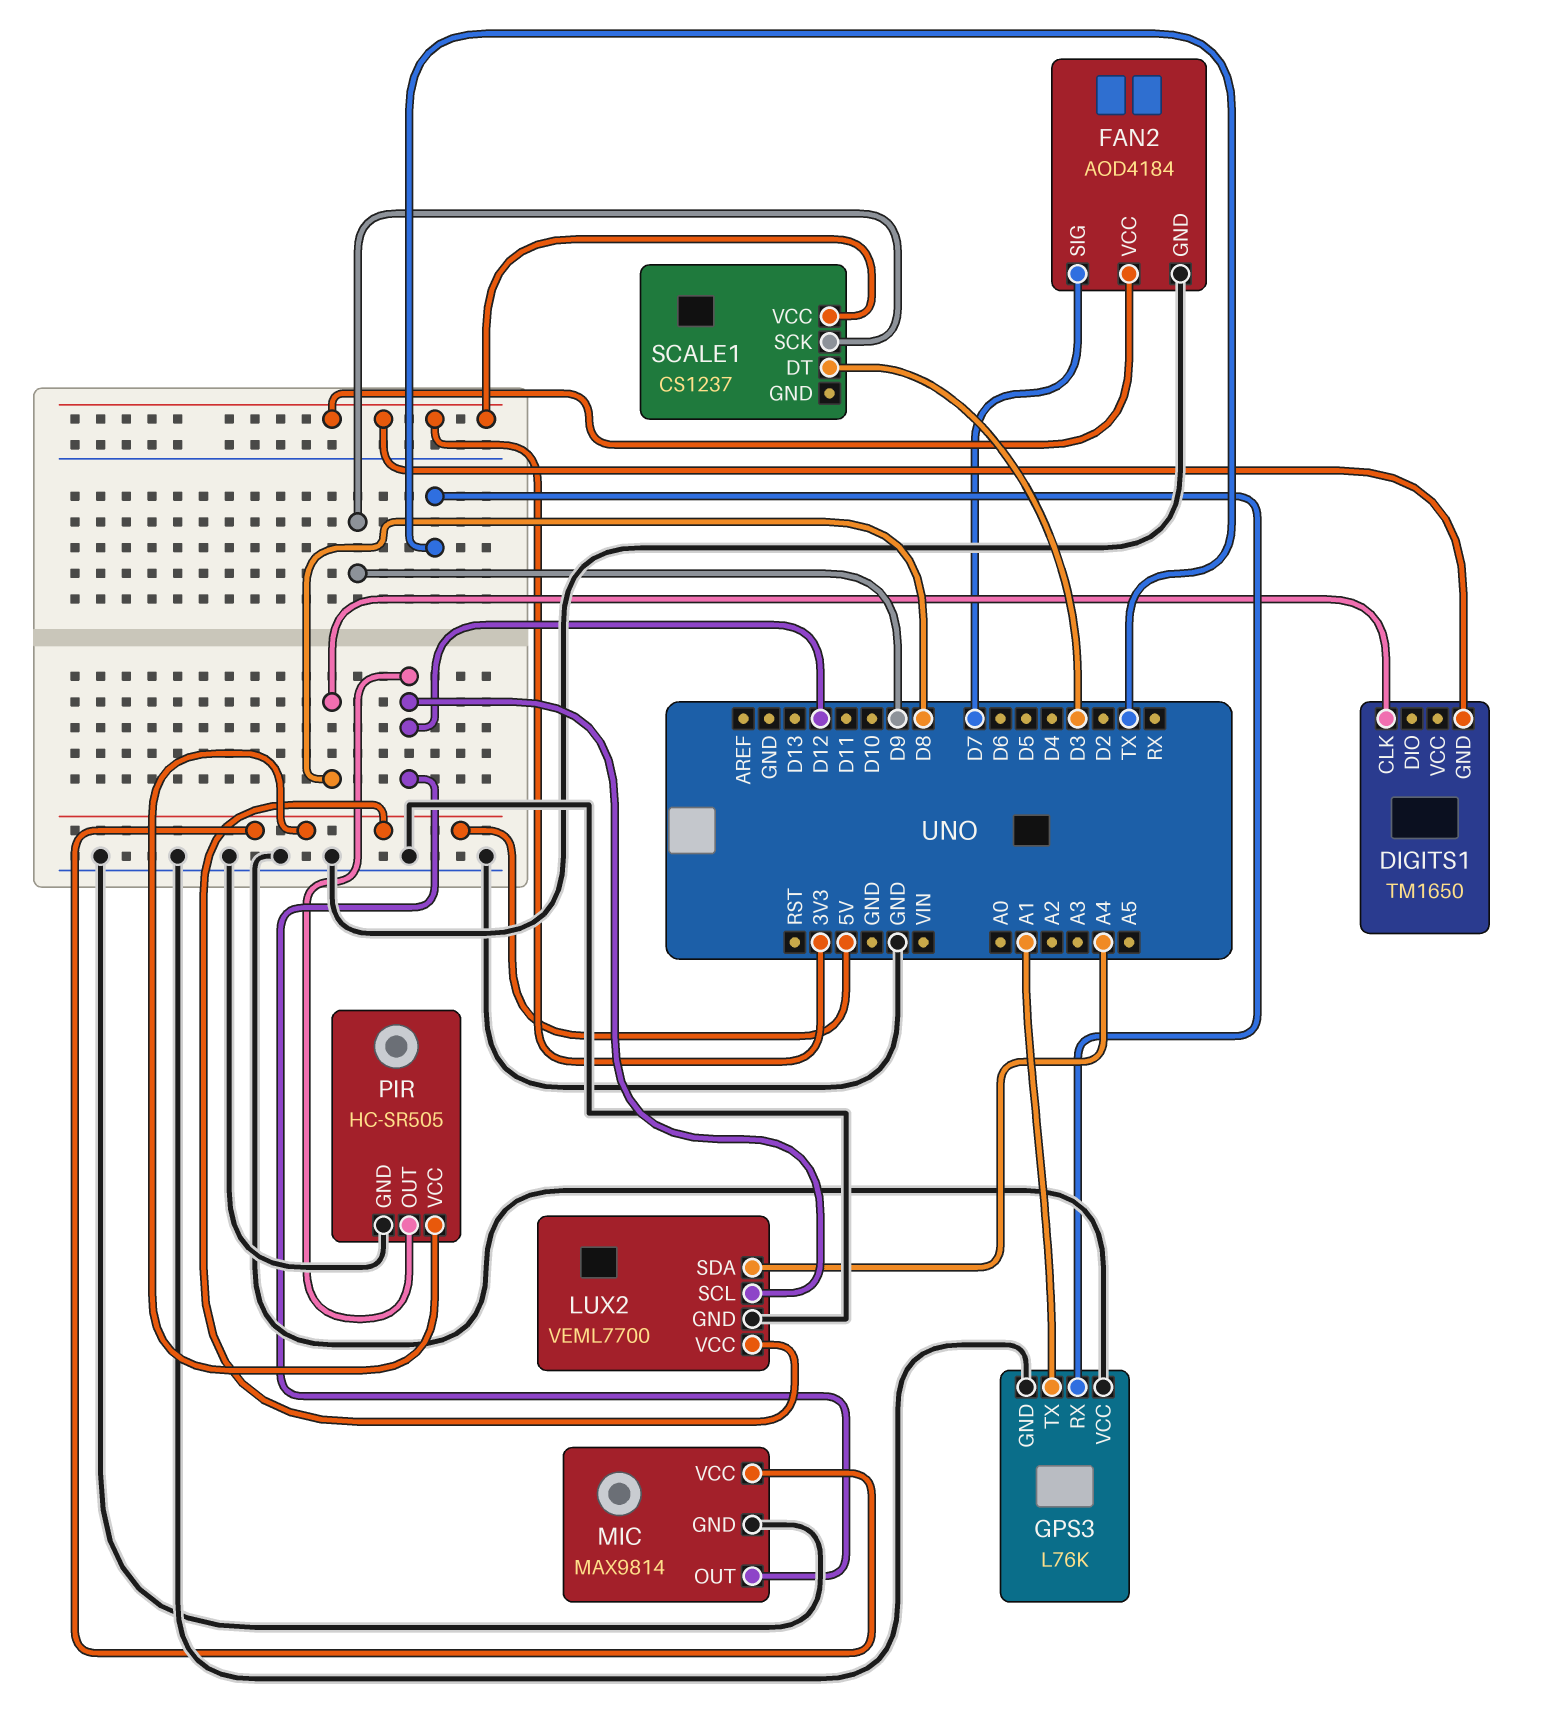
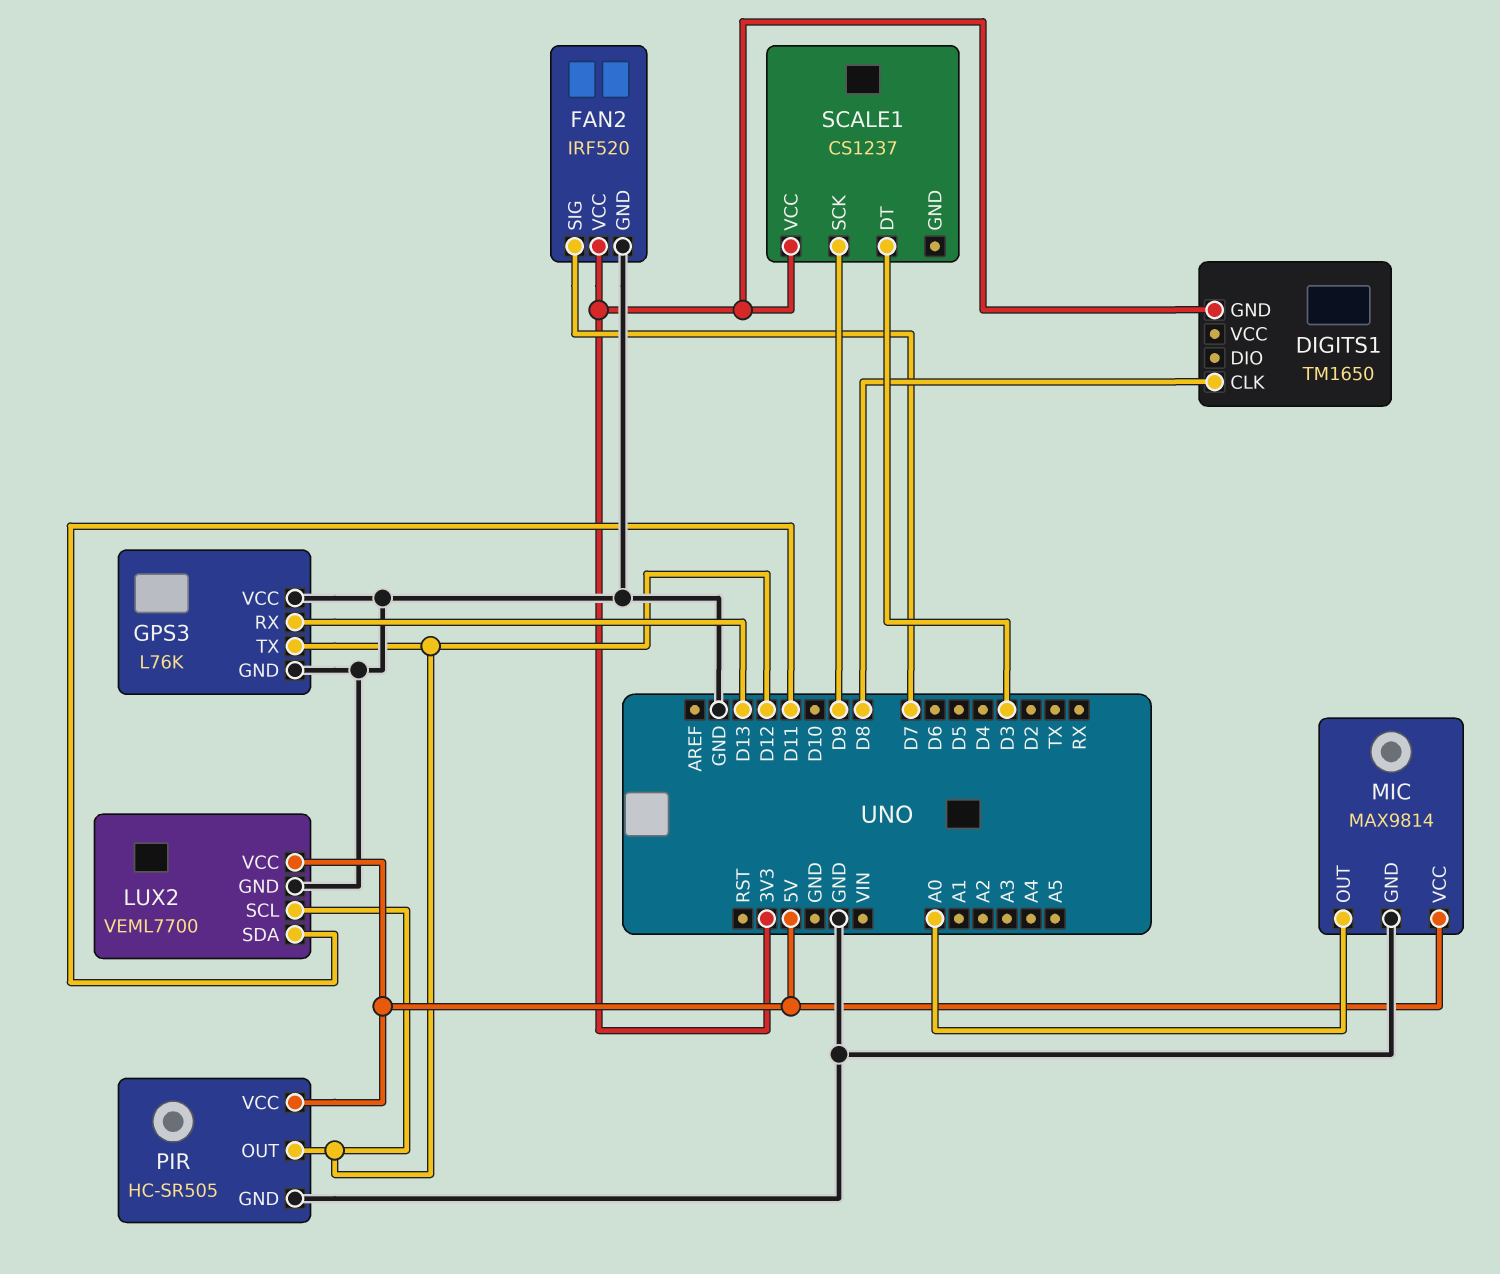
FAN2: AOD4184 -> IRF520
GPS3 pin RX: TX -> D13
GPS3 pin TX: A1 -> D12
LUX2 pin SDA: A4 -> D11
MIC pin OUT: D12 -> A0

